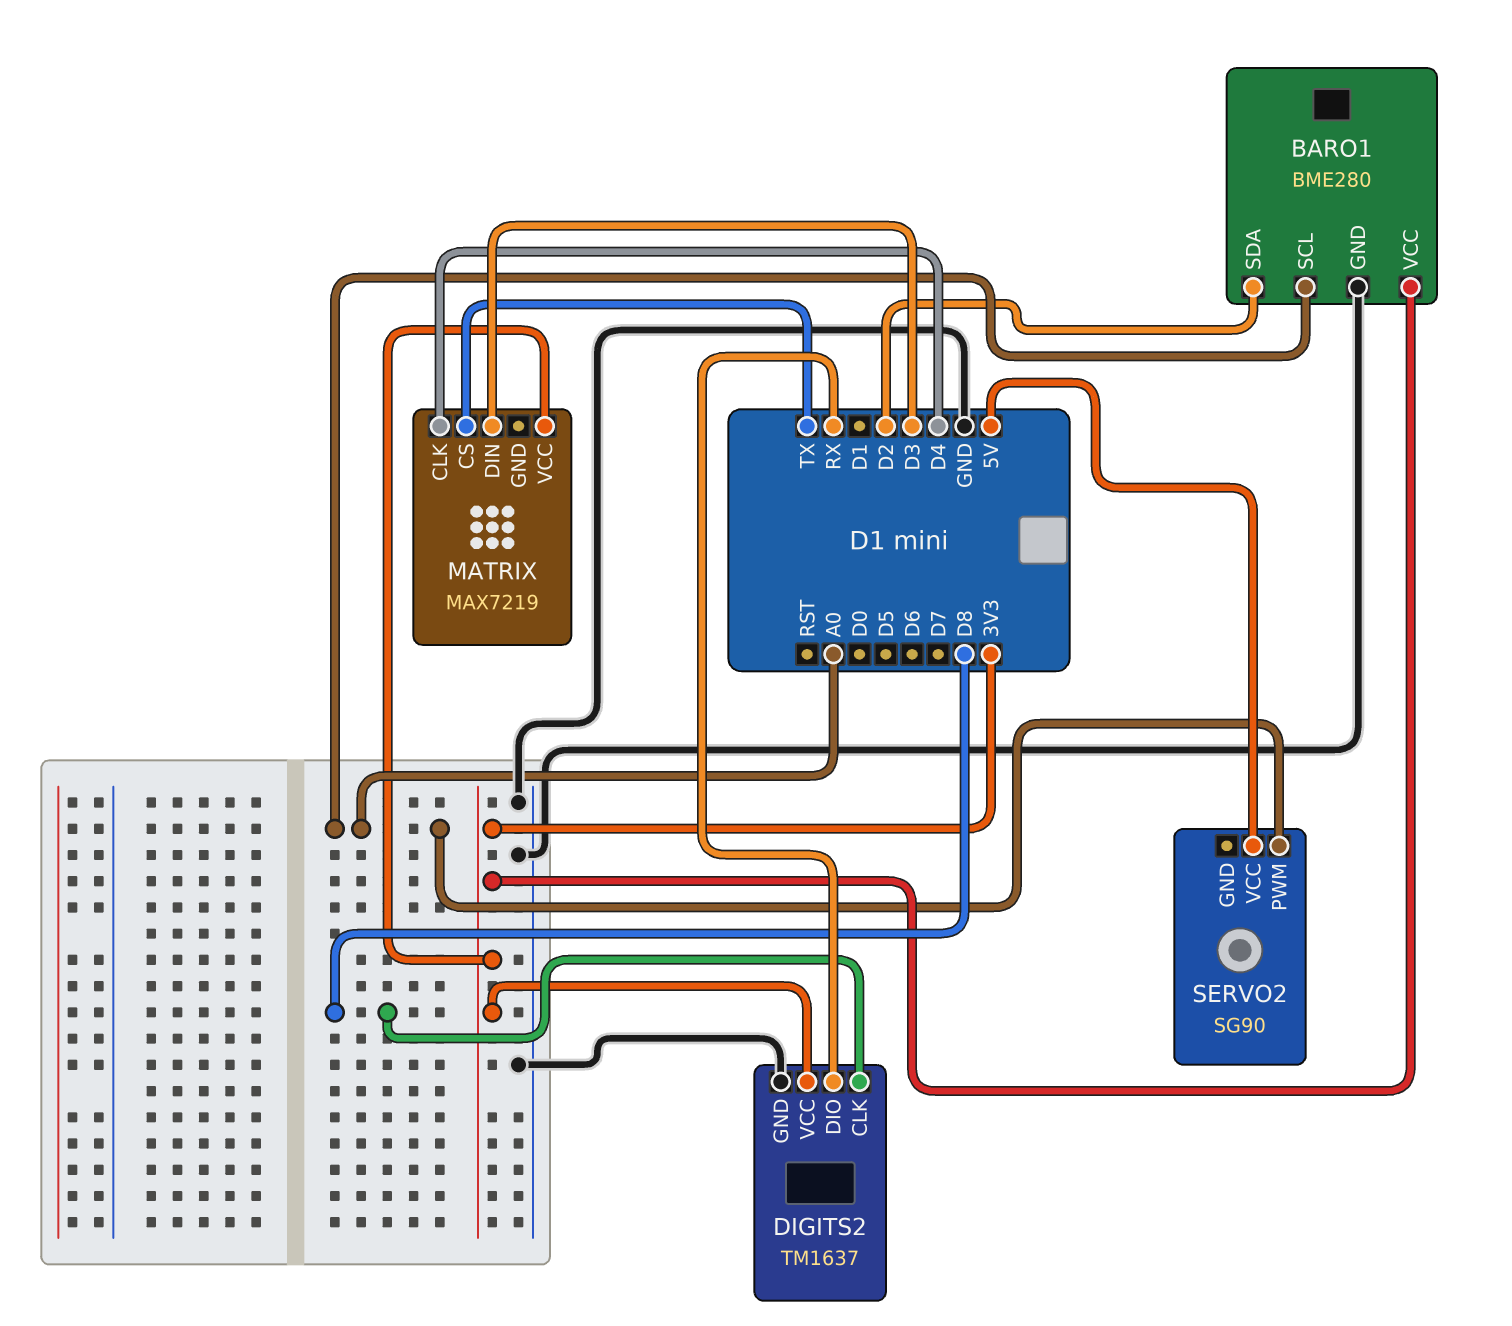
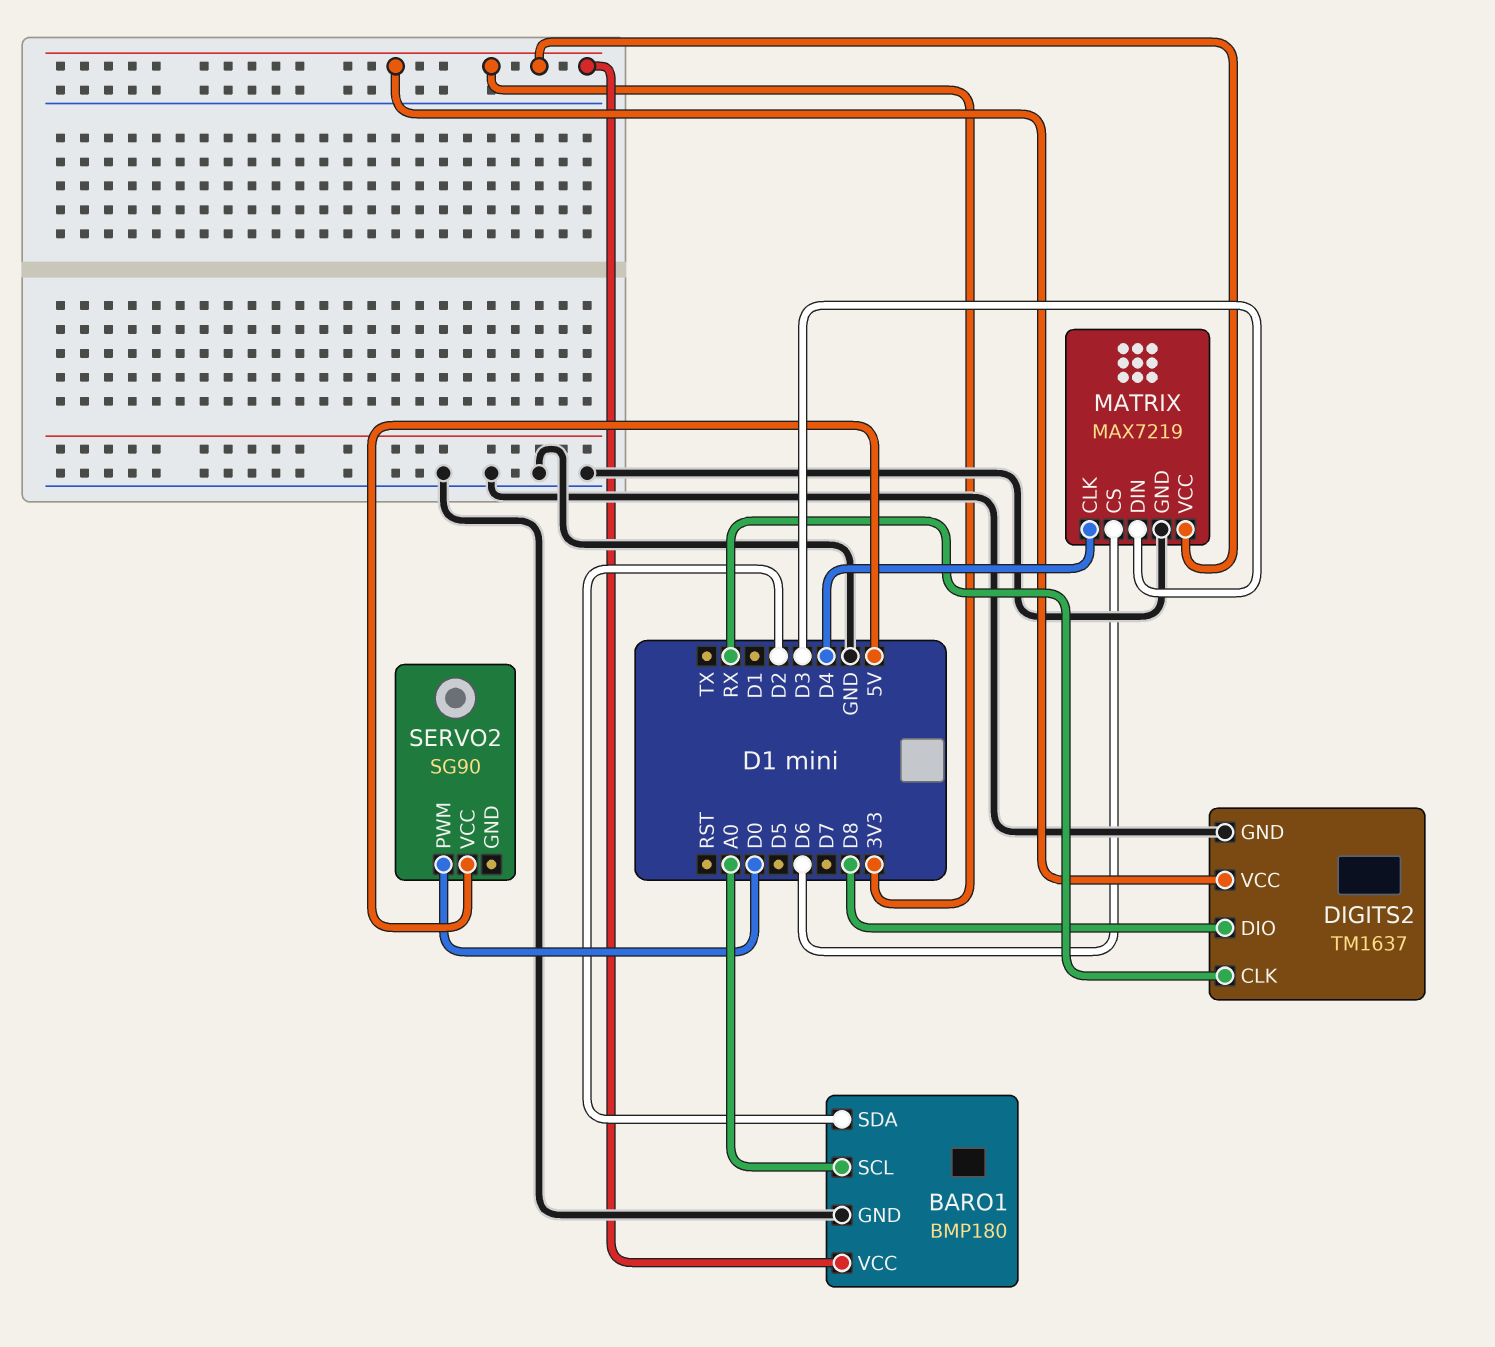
BARO1: BME280 -> BMP180
DIGITS2 pin CLK: D8 -> RX
DIGITS2 pin DIO: RX -> D8
MATRIX pin CS: TX -> D6
MATRIX pin GND: none -> GND
SERVO2 pin PWM: A0 -> D0

